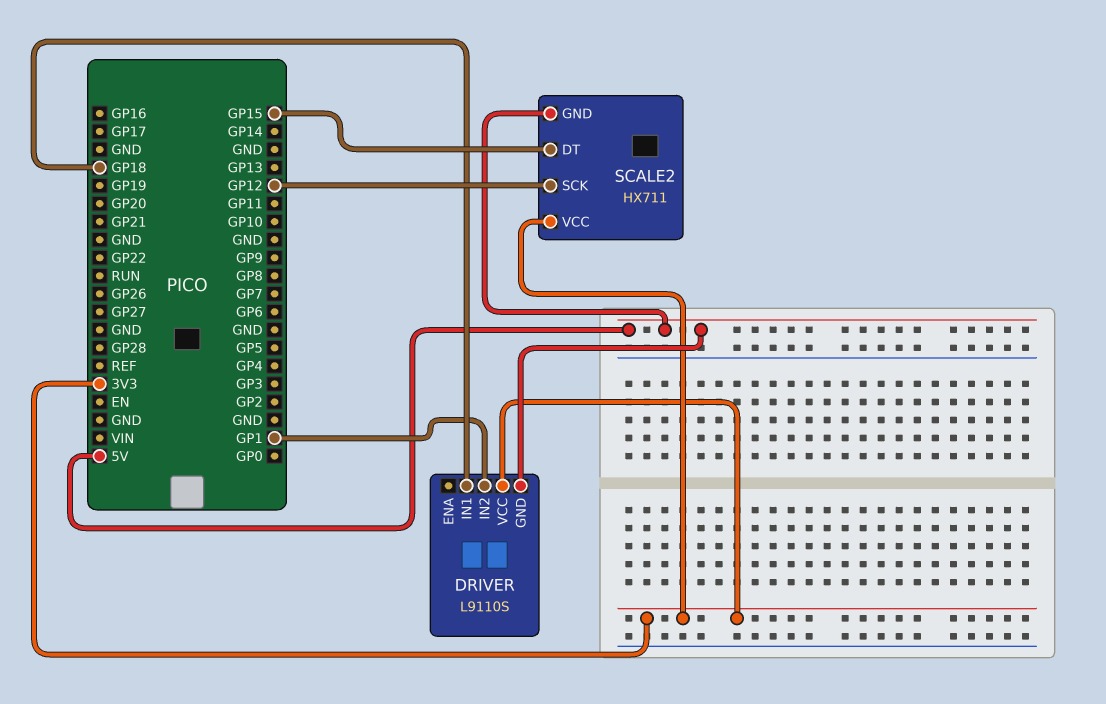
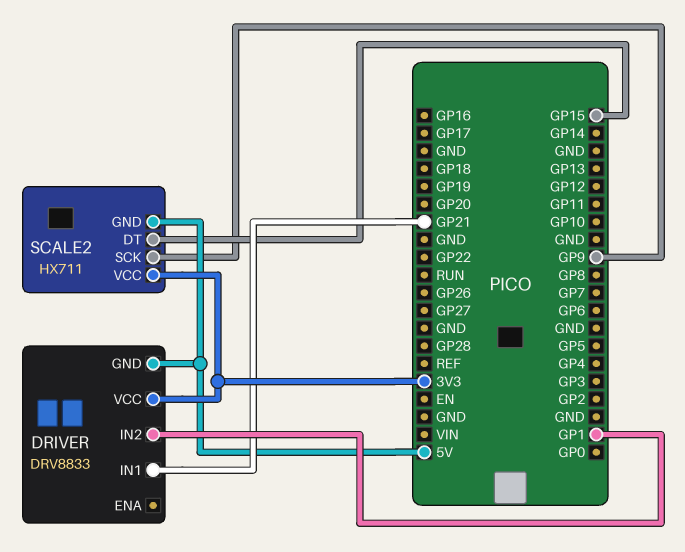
DRIVER: L9110S -> DRV8833
DRIVER pin IN1: GP18 -> GP21
SCALE2 pin SCK: GP12 -> GP9

